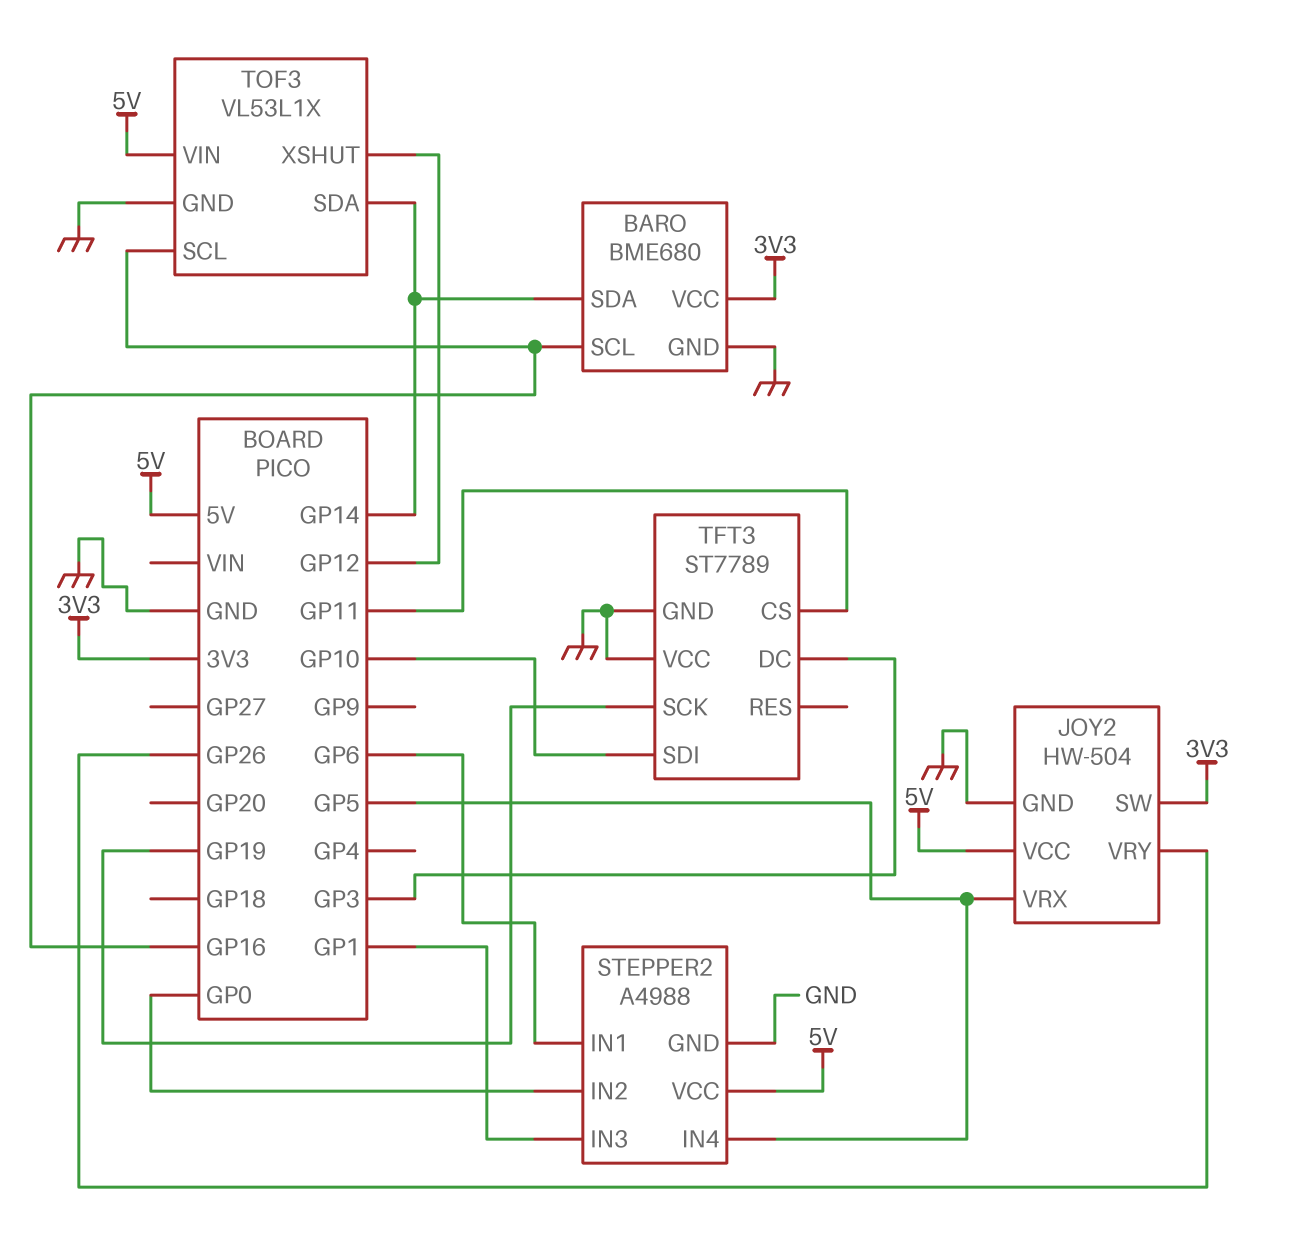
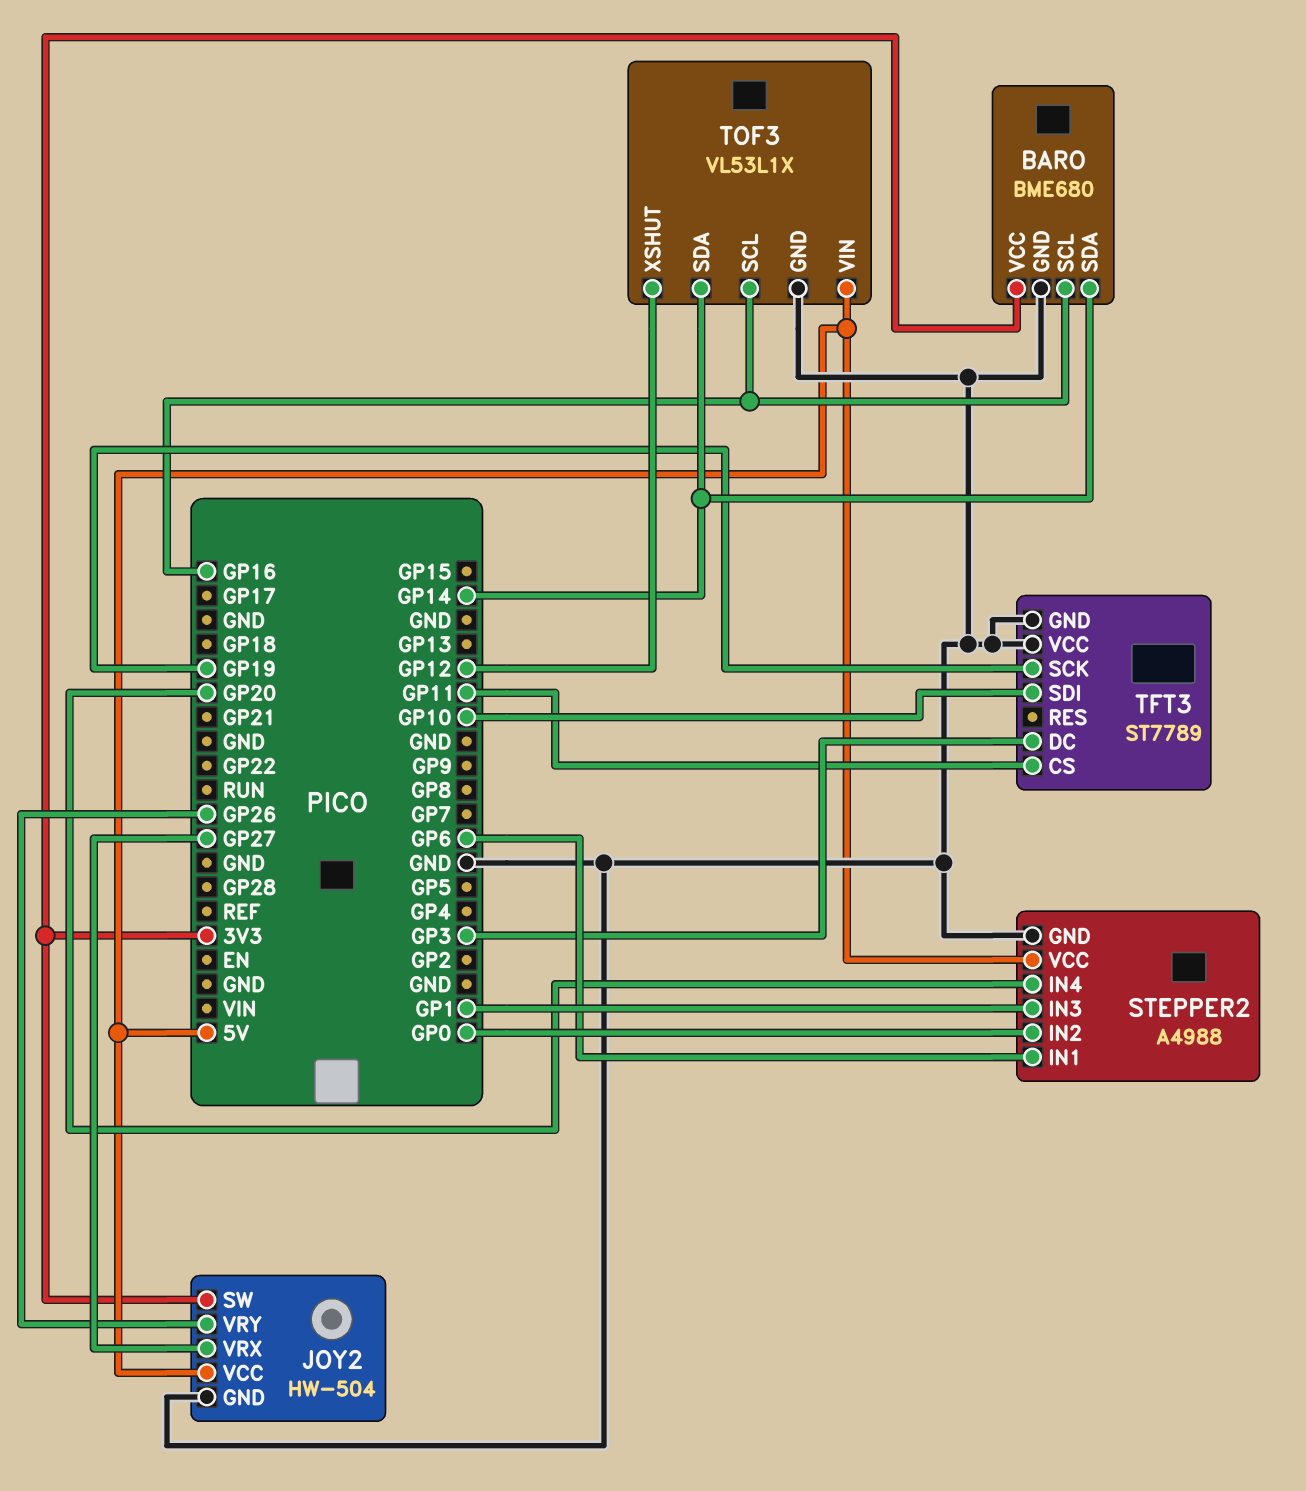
JOY2 pin VRX: GP5 -> GP27
STEPPER2 pin IN4: GP5 -> GP20

